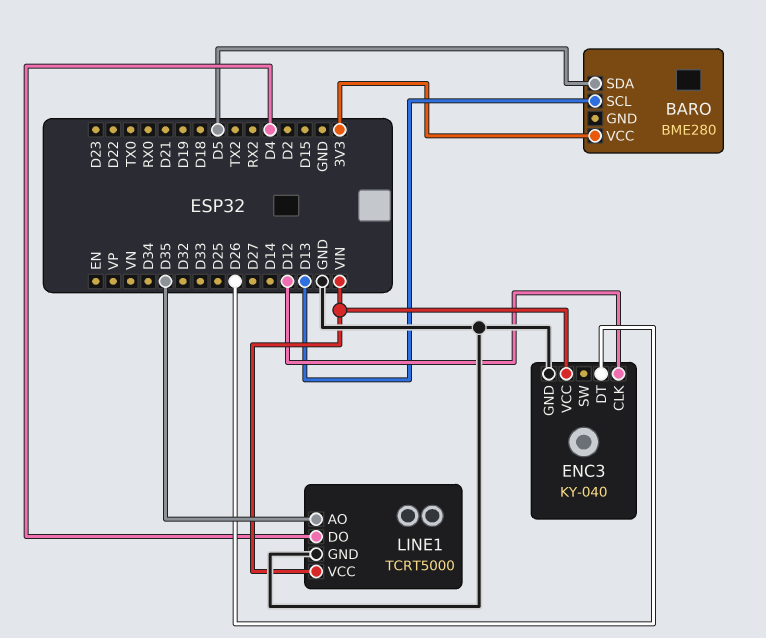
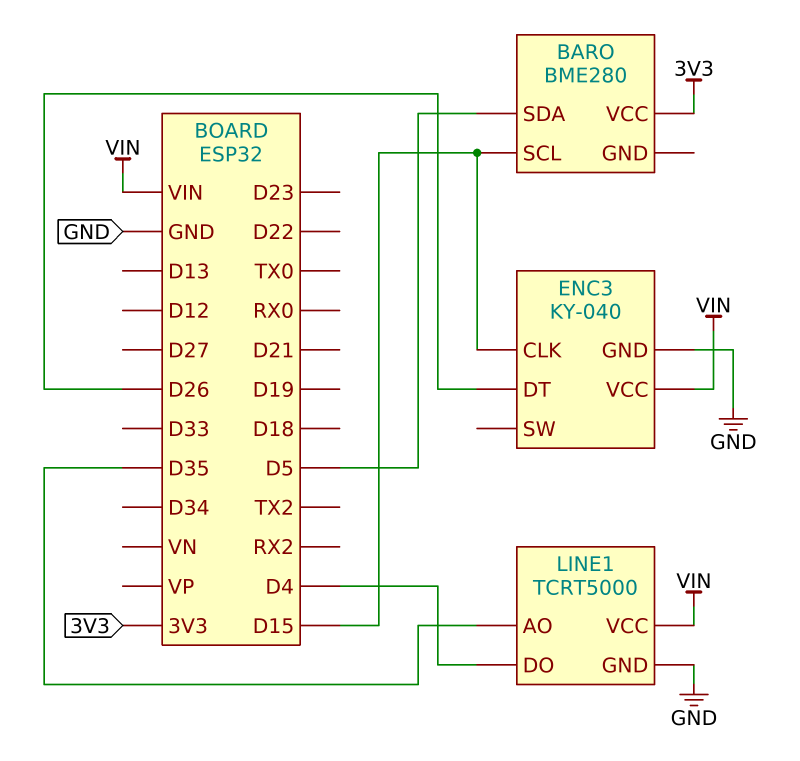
BARO pin SCL: D13 -> D15
ENC3 pin CLK: D12 -> D15

